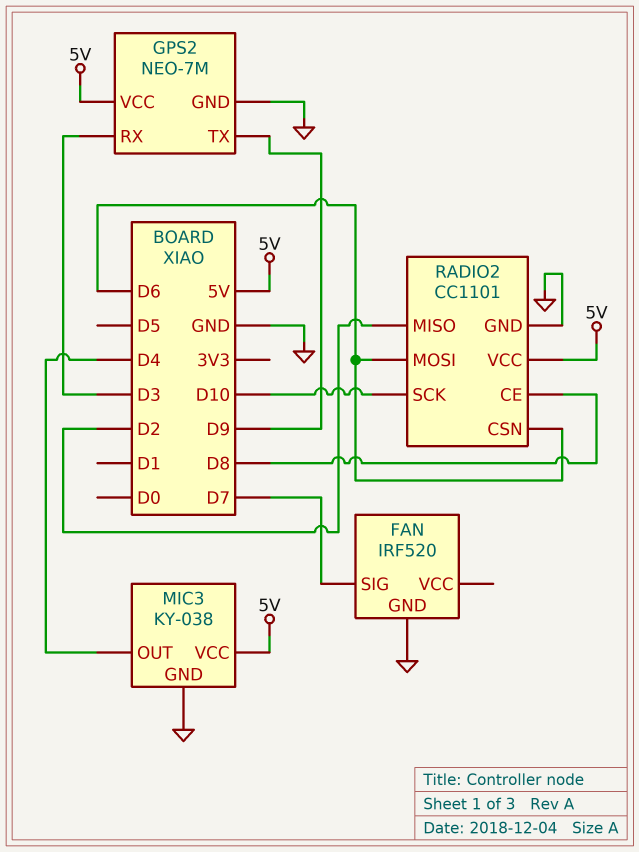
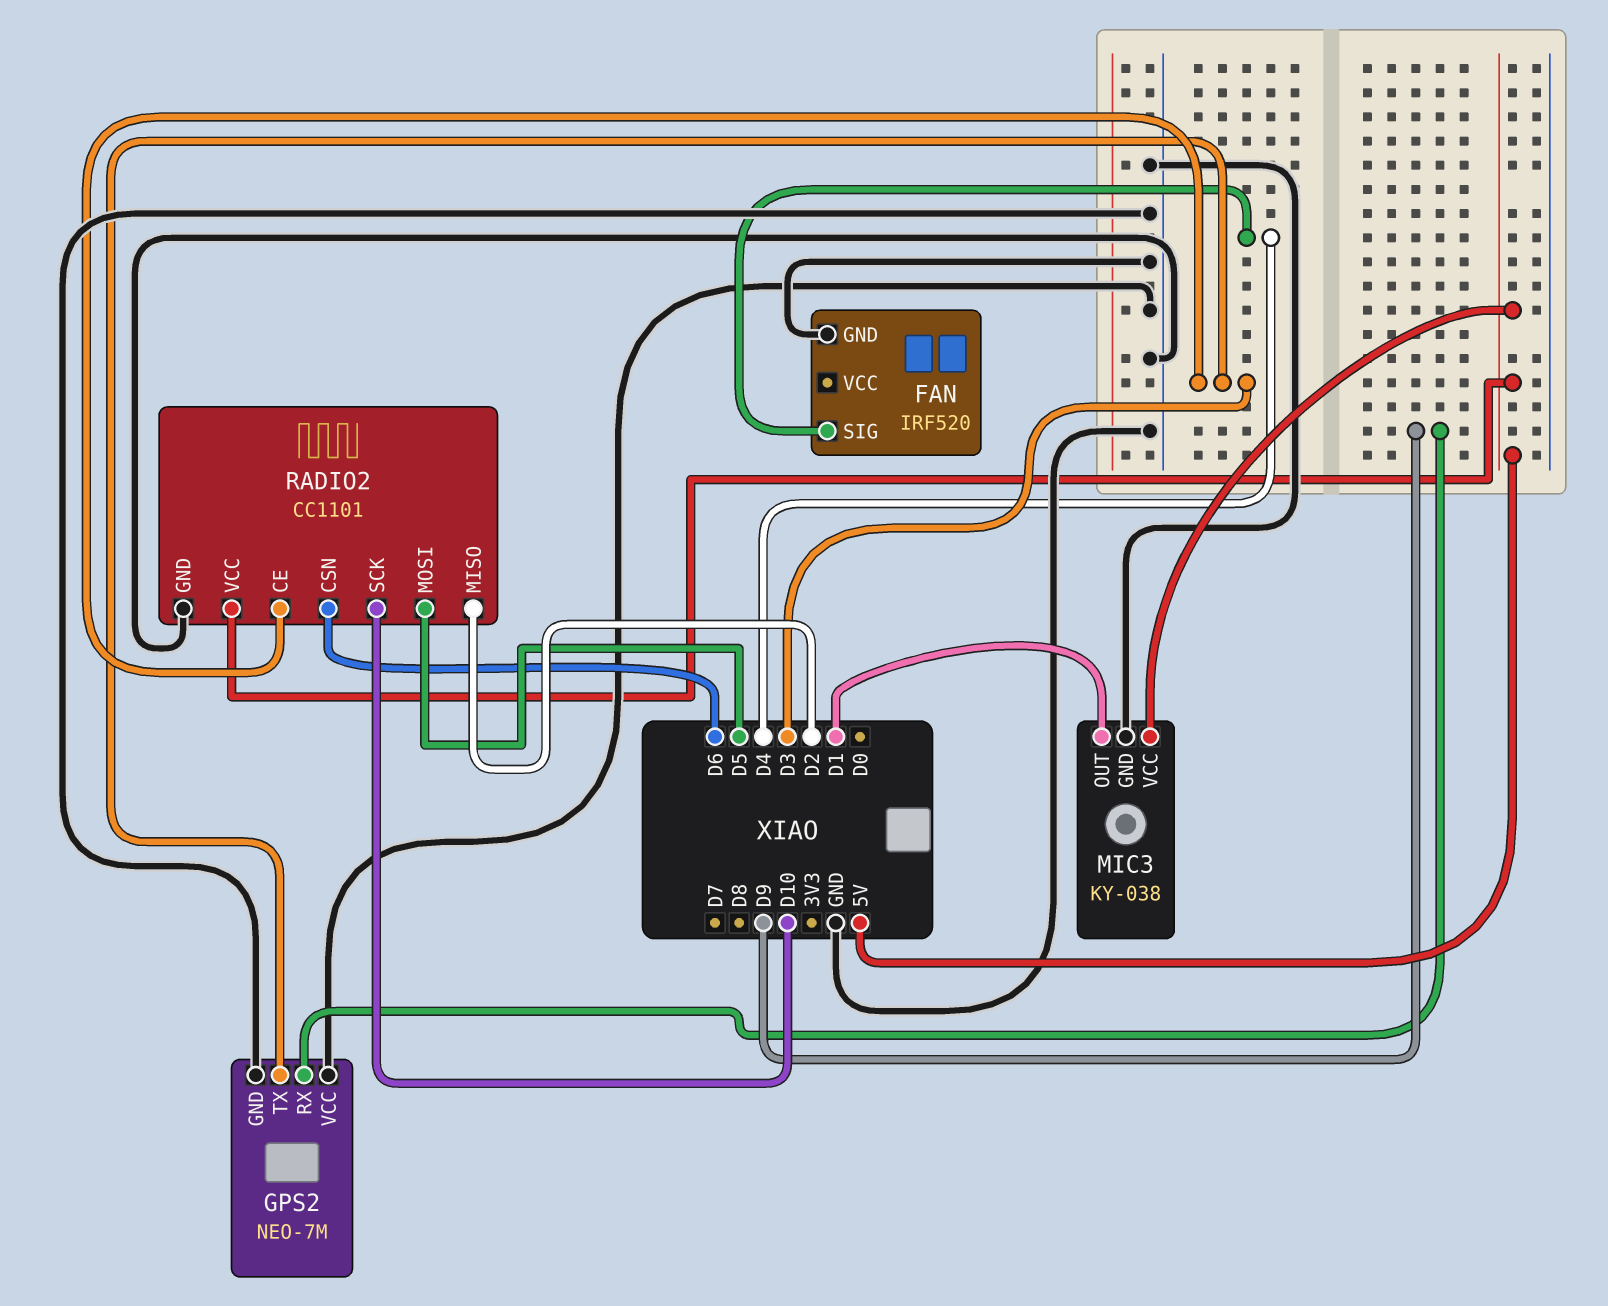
FAN pin SIG: D7 -> D4
GPS2 pin RX: D3 -> D9
GPS2 pin TX: D9 -> D3
GPS2 pin VCC: 5V -> GND
MIC3 pin OUT: D4 -> D1
RADIO2 pin CE: D8 -> D3
RADIO2 pin MOSI: D6 -> D5

